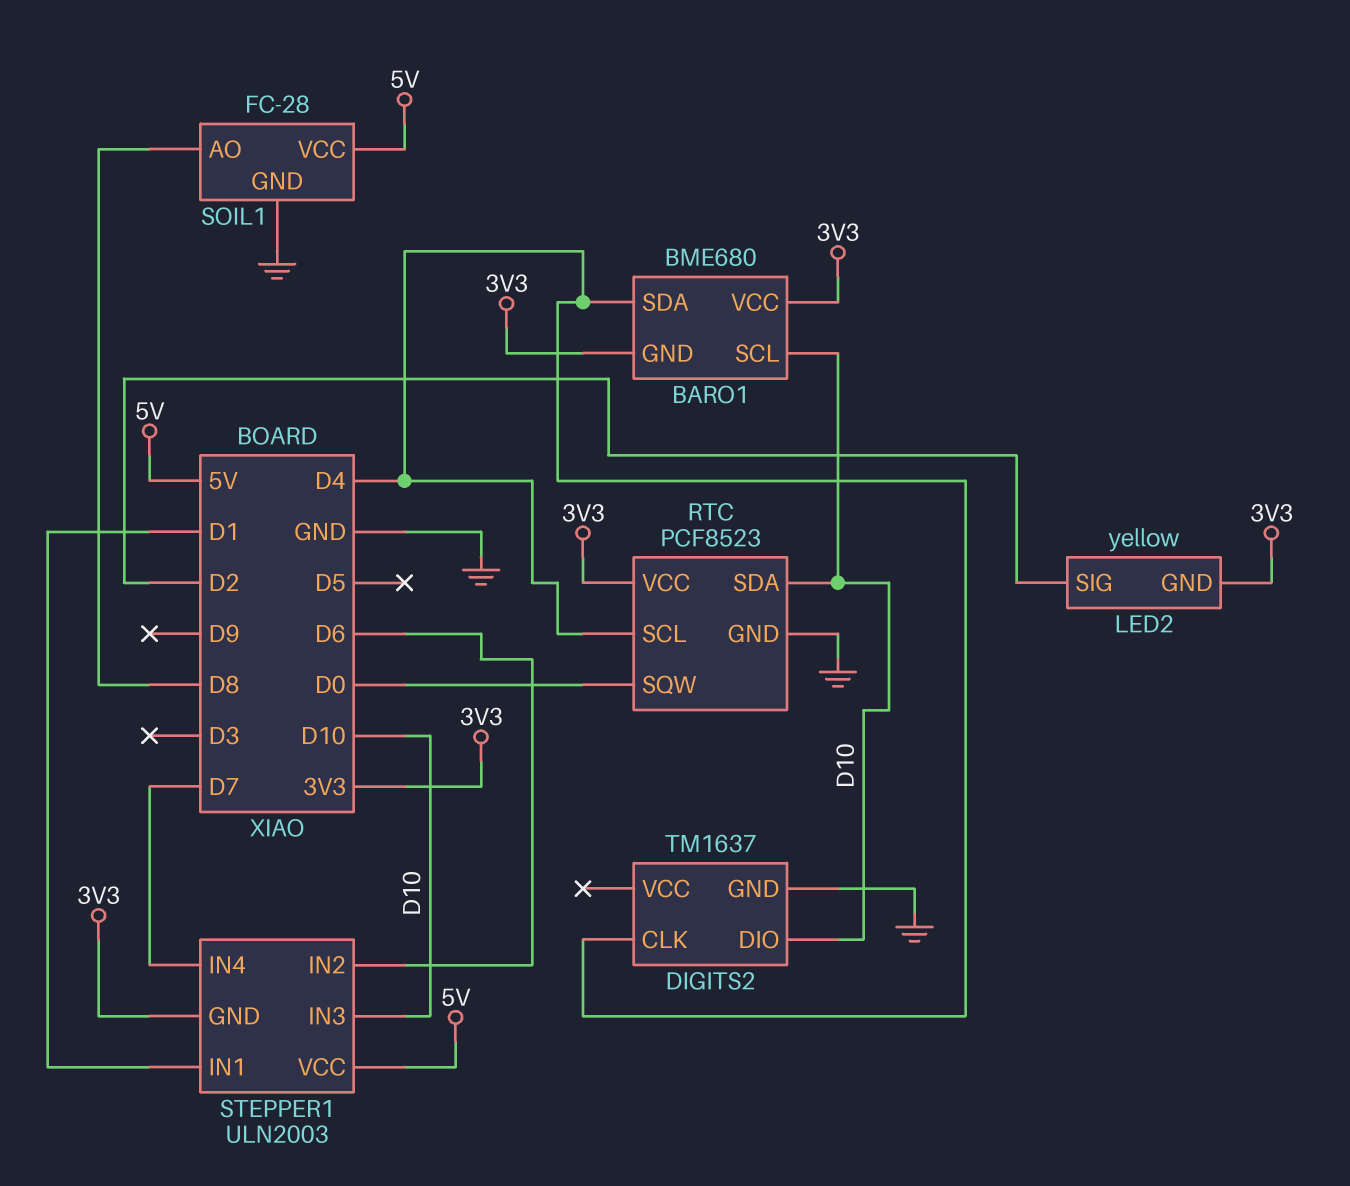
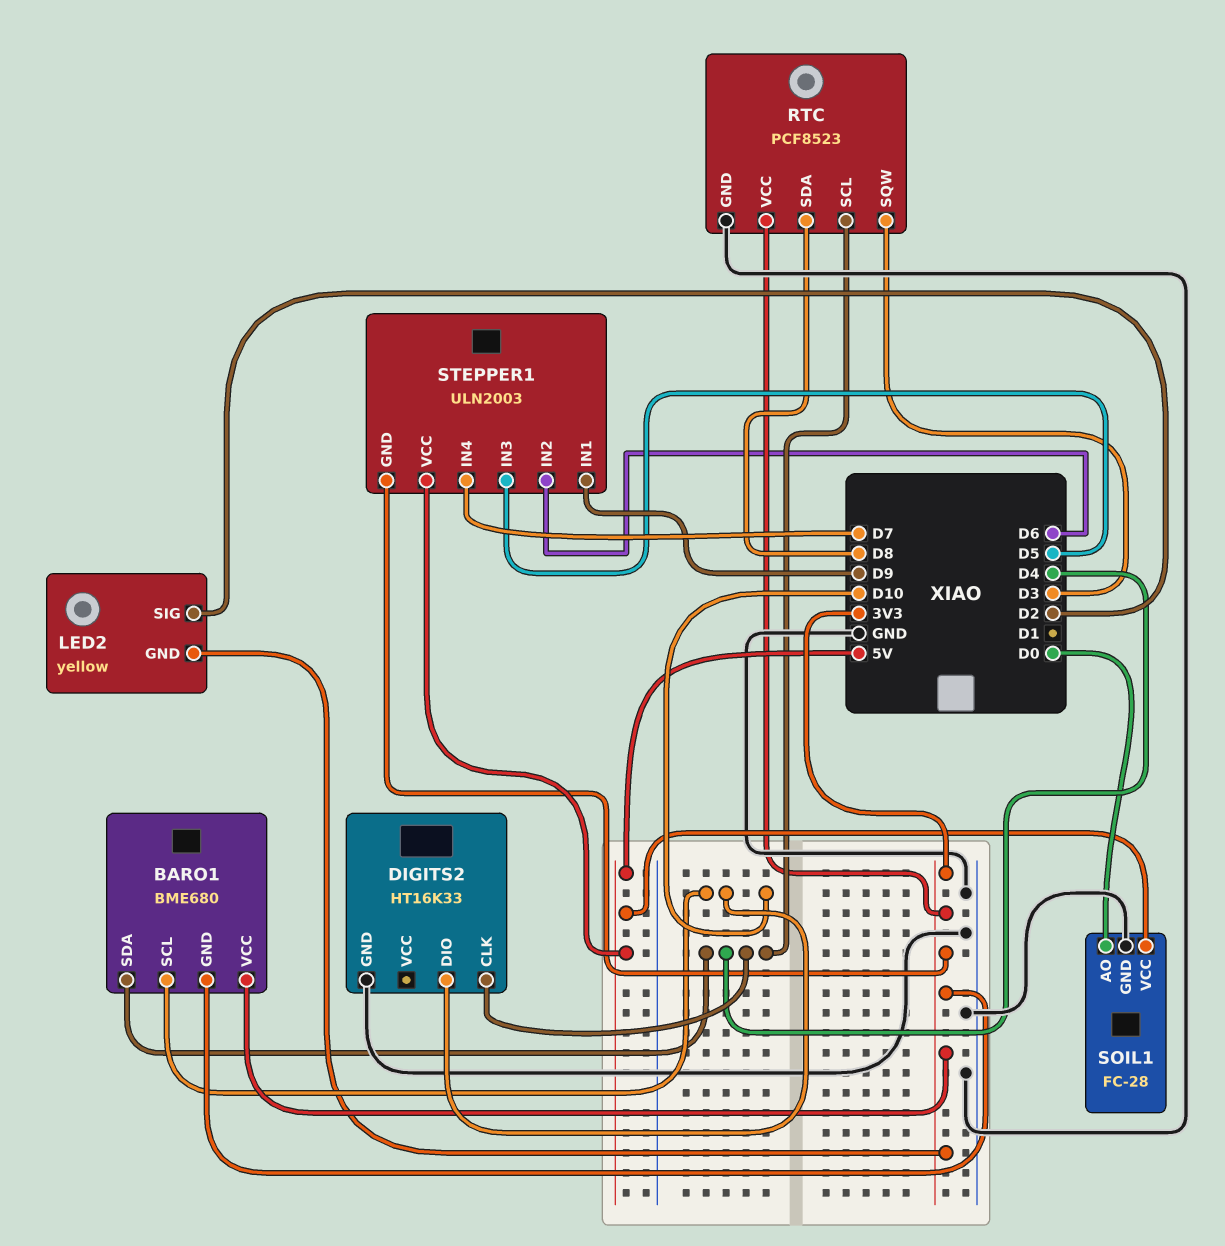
DIGITS2: TM1637 -> HT16K33
RTC pin SDA: D10 -> D8
RTC pin SQW: D0 -> D3
SOIL1 pin AO: D8 -> D0
STEPPER1 pin IN1: D1 -> D9
STEPPER1 pin IN3: D10 -> D5

